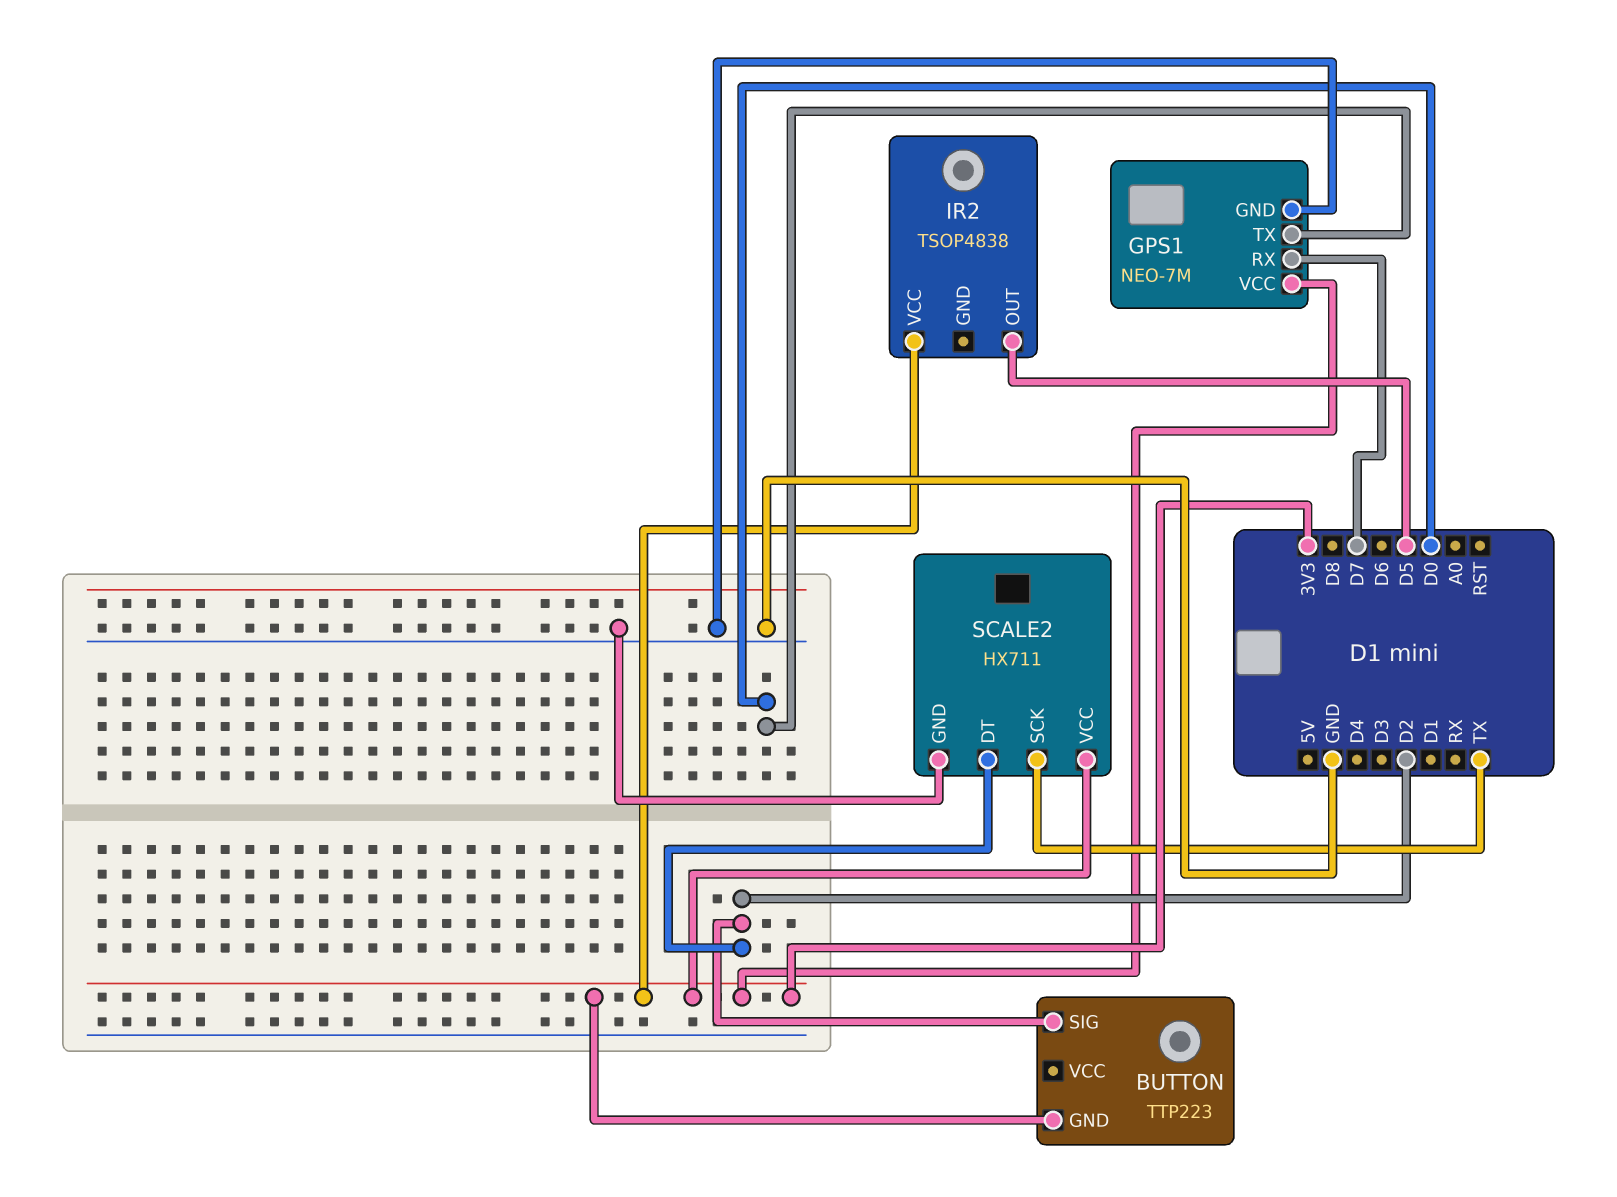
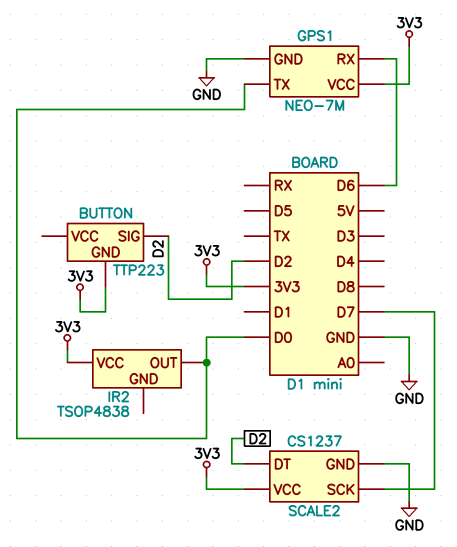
GPS1 pin RX: D7 -> D6
IR2 pin OUT: D5 -> D0
SCALE2: HX711 -> CS1237
SCALE2 pin SCK: TX -> D7

